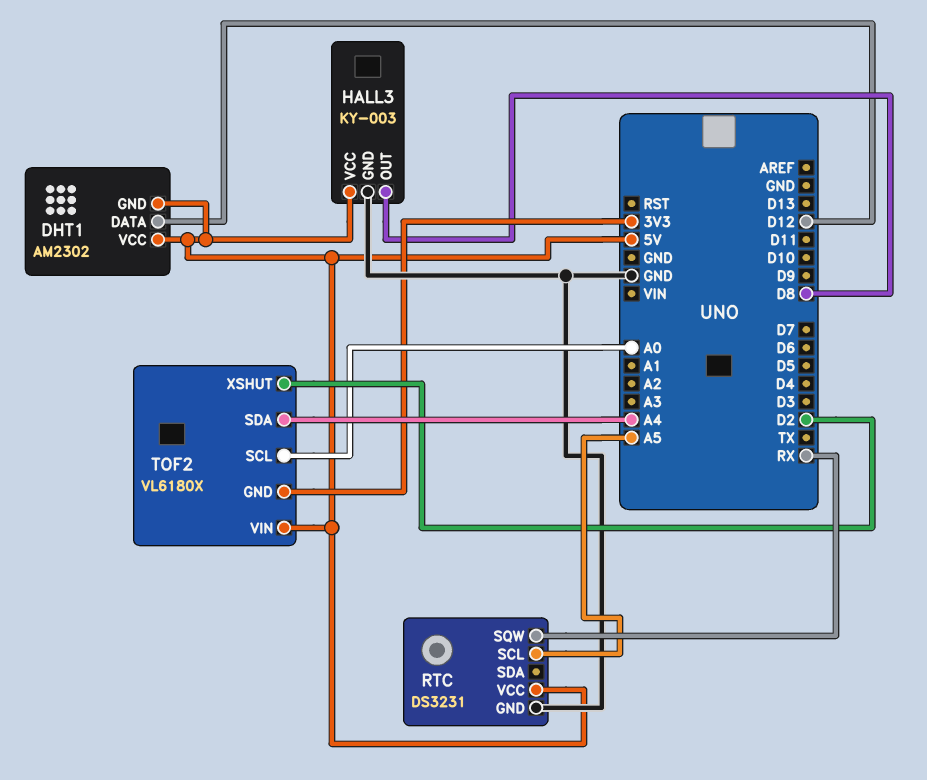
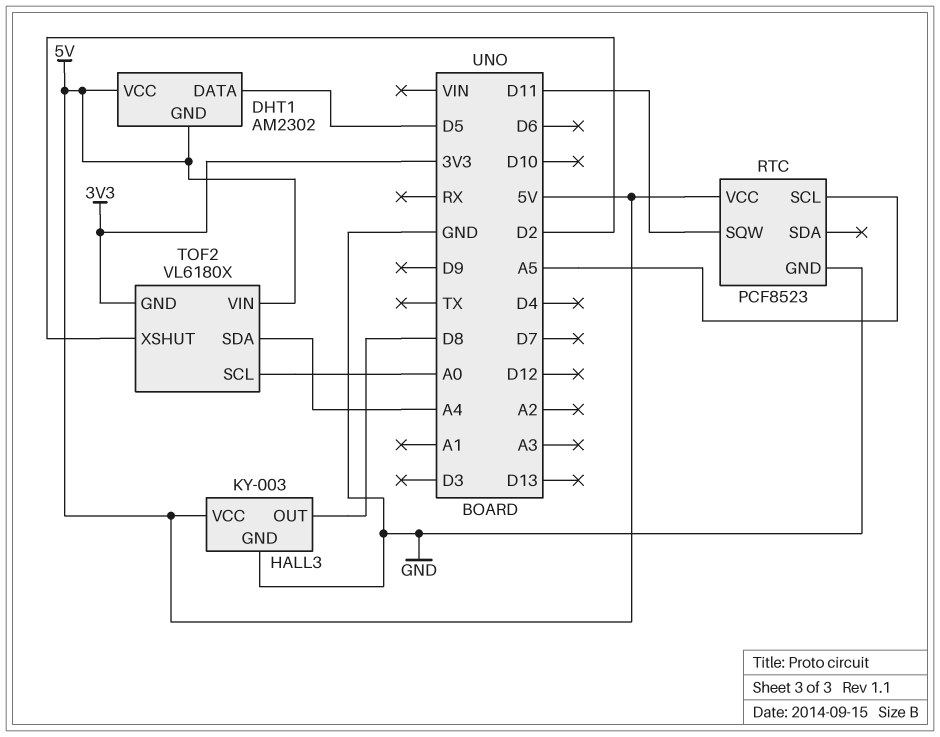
DHT1 pin DATA: D12 -> D5
RTC: DS3231 -> PCF8523
RTC pin SQW: RX -> D11

